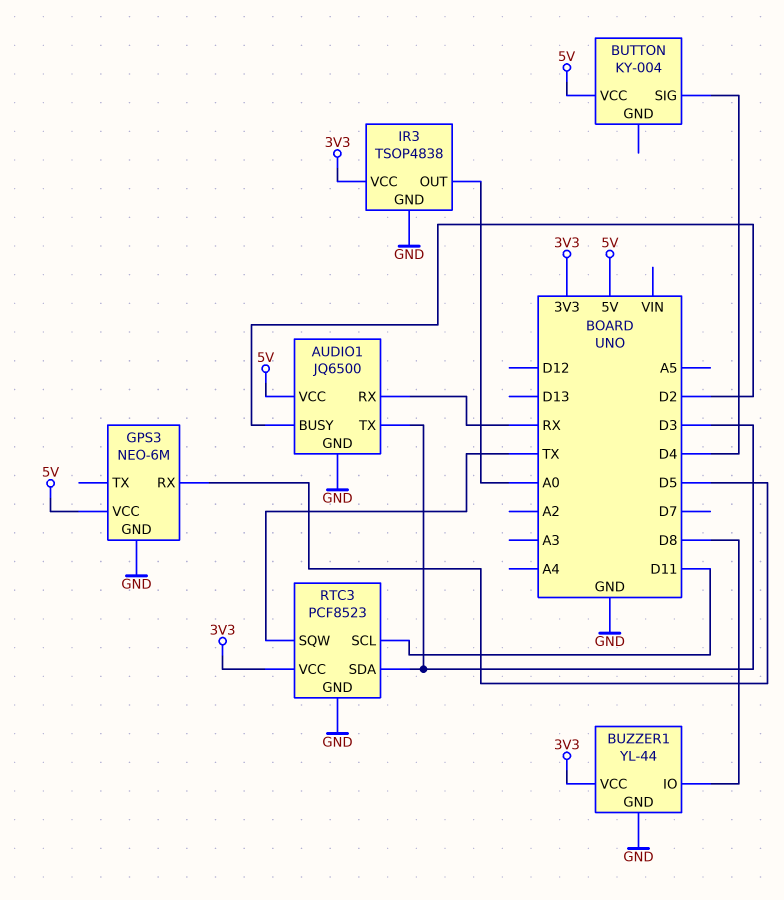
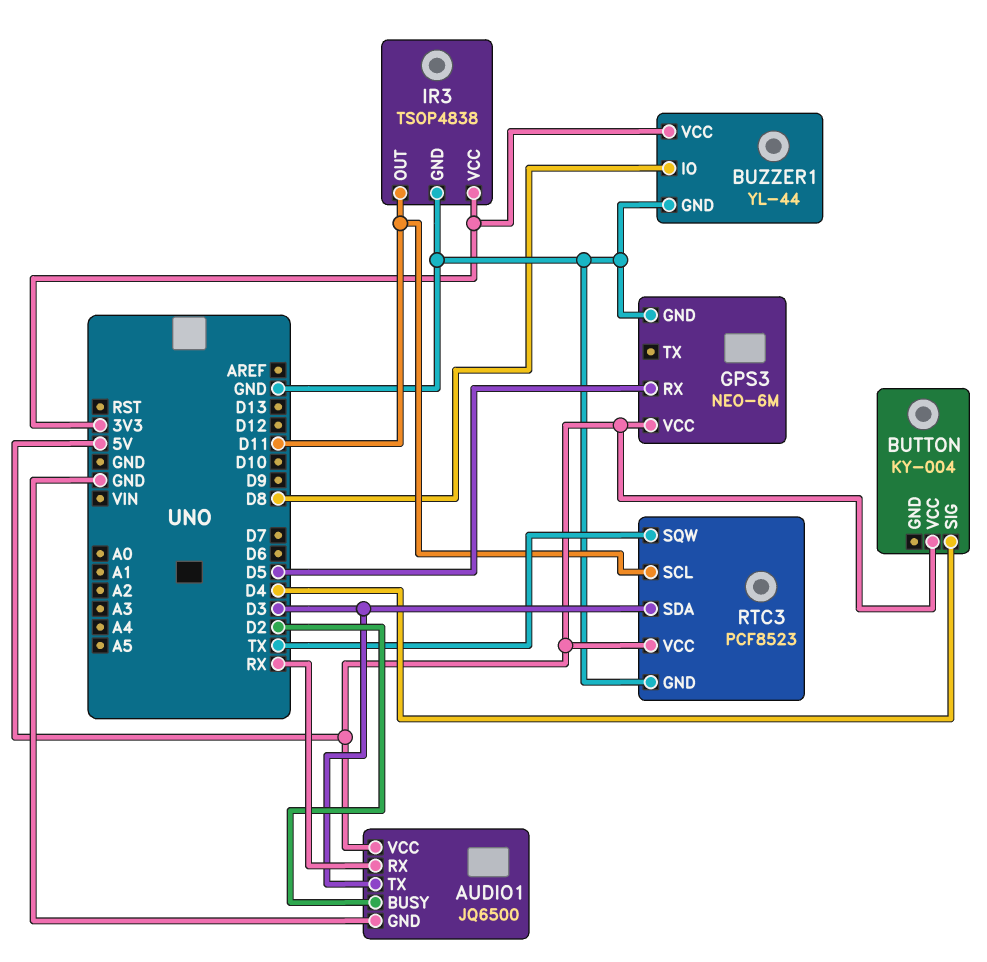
IR3 pin OUT: A0 -> D11
RTC3 pin VCC: 3V3 -> 5V

